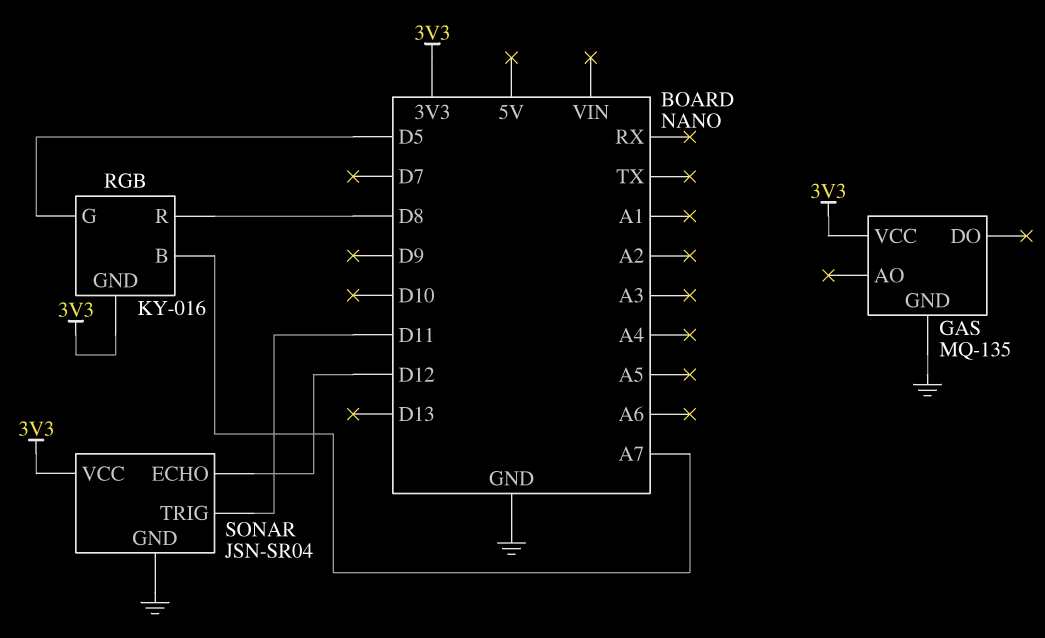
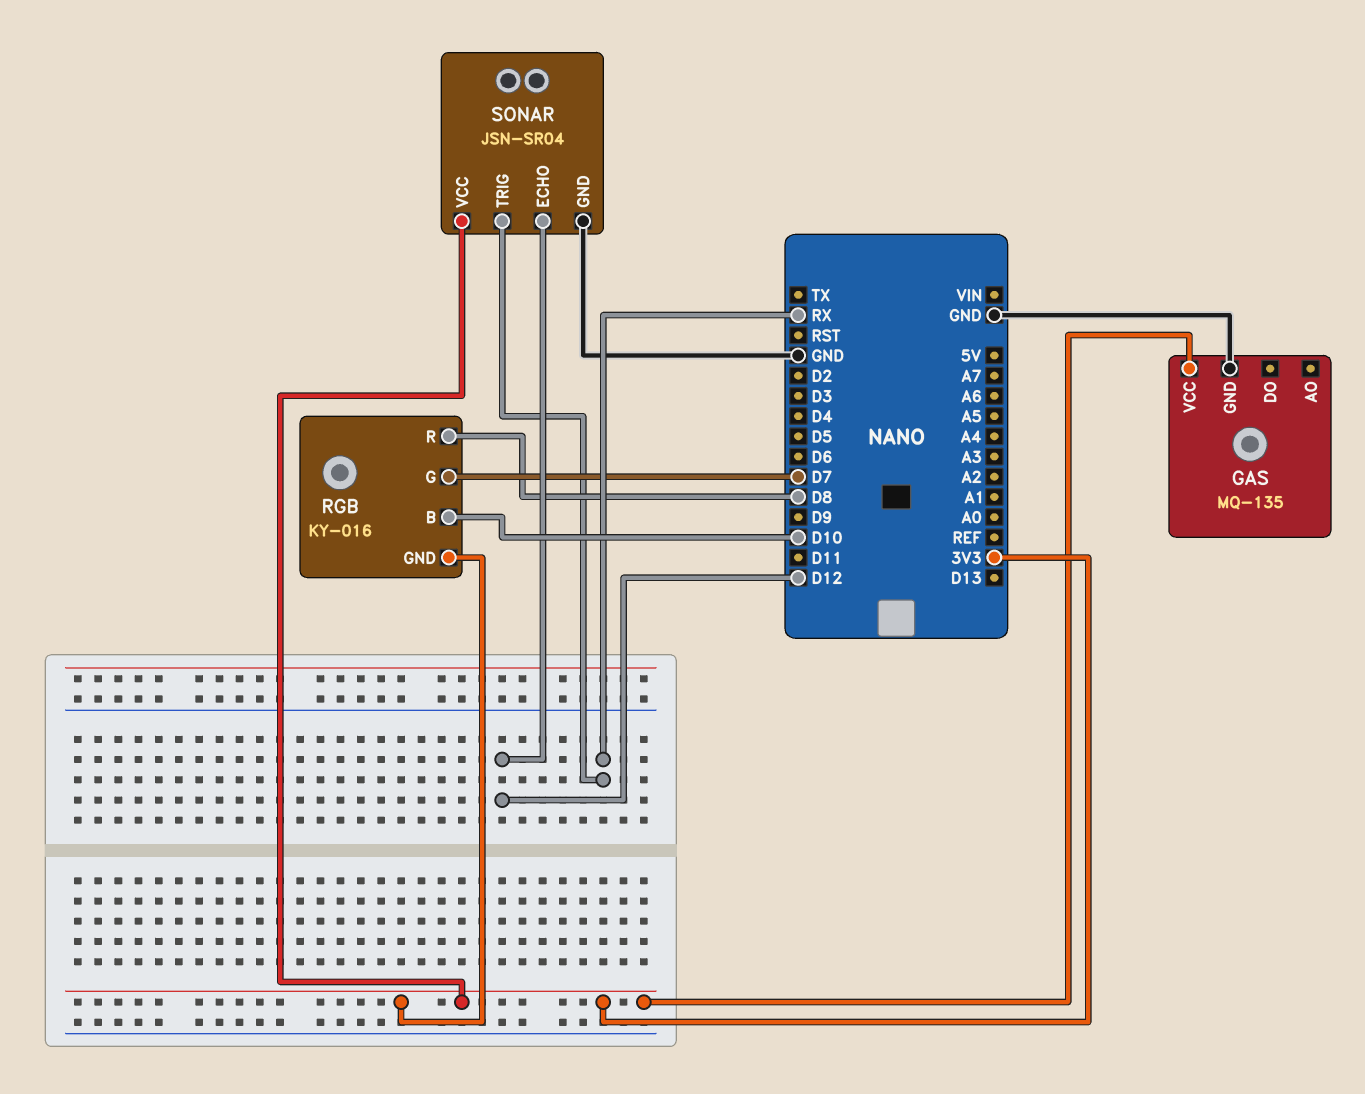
RGB pin B: A7 -> D10
RGB pin G: D5 -> D7
SONAR pin TRIG: D11 -> RX

